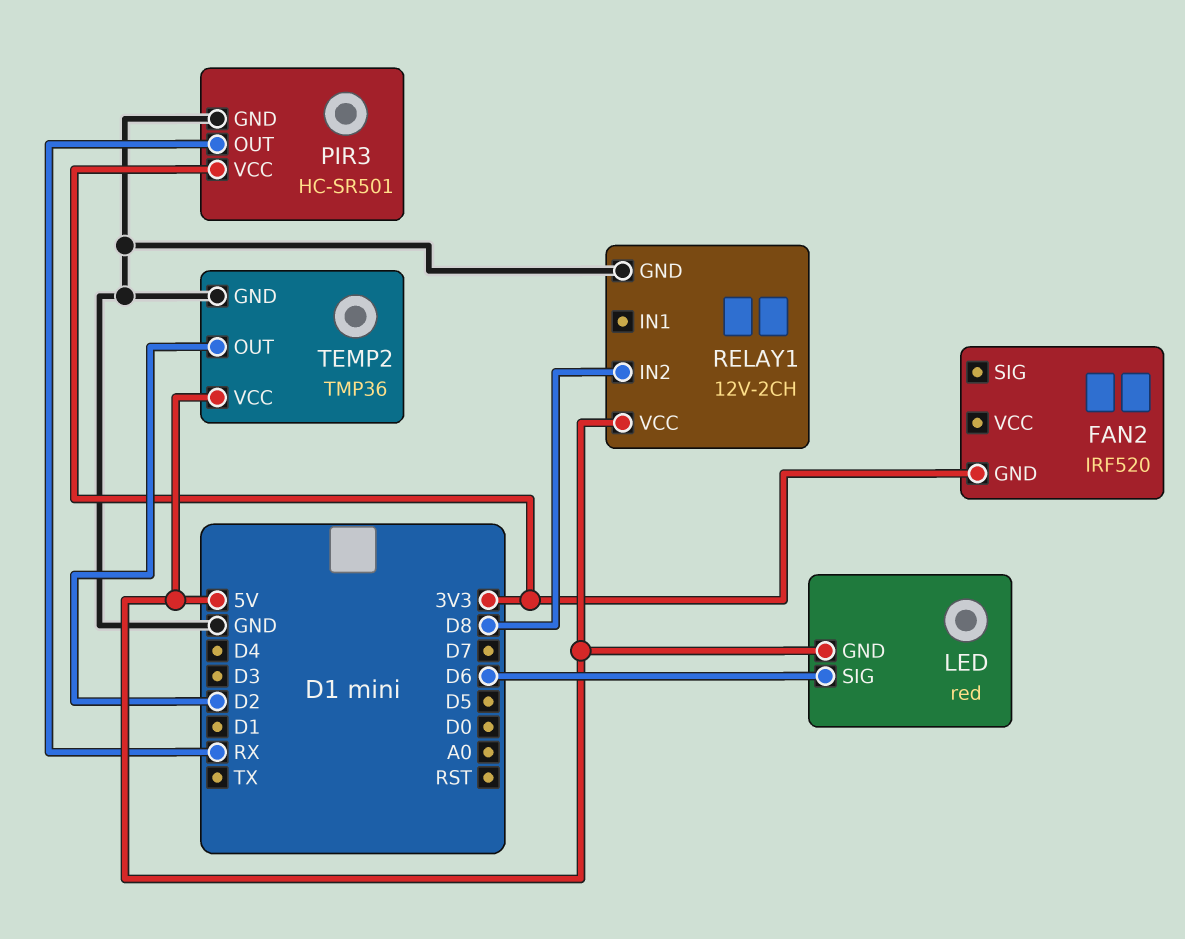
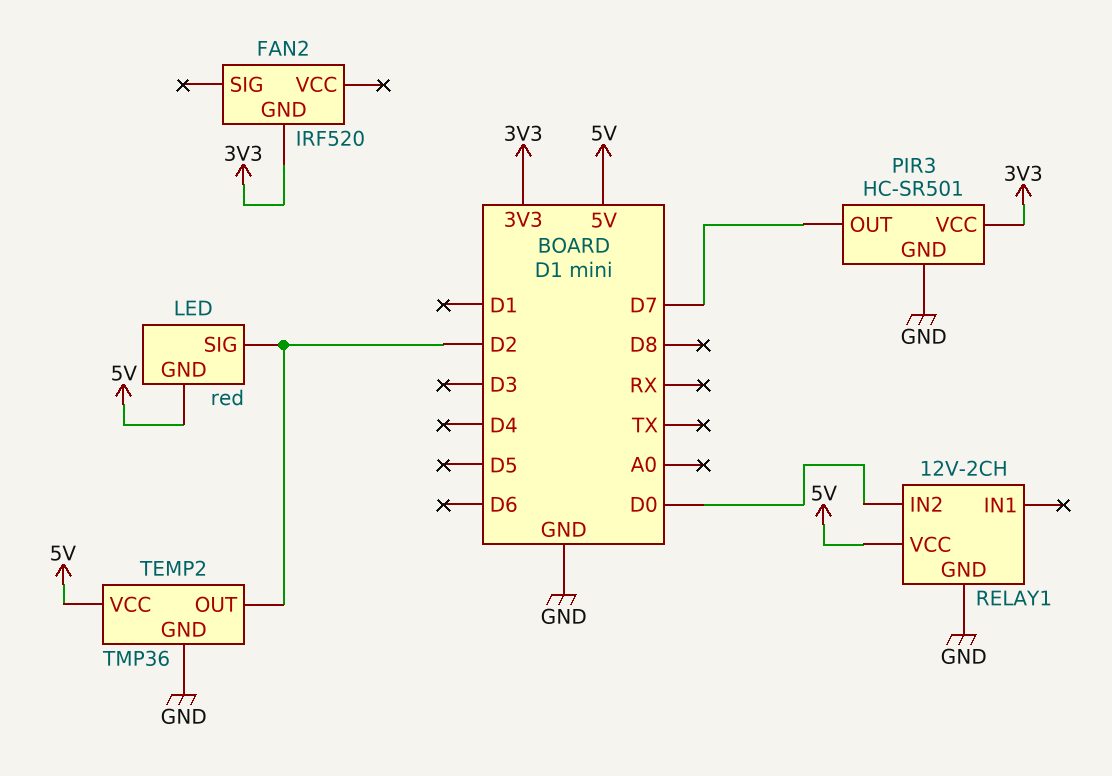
LED pin SIG: D6 -> D2
PIR3 pin OUT: RX -> D7
RELAY1 pin IN2: D8 -> D0

